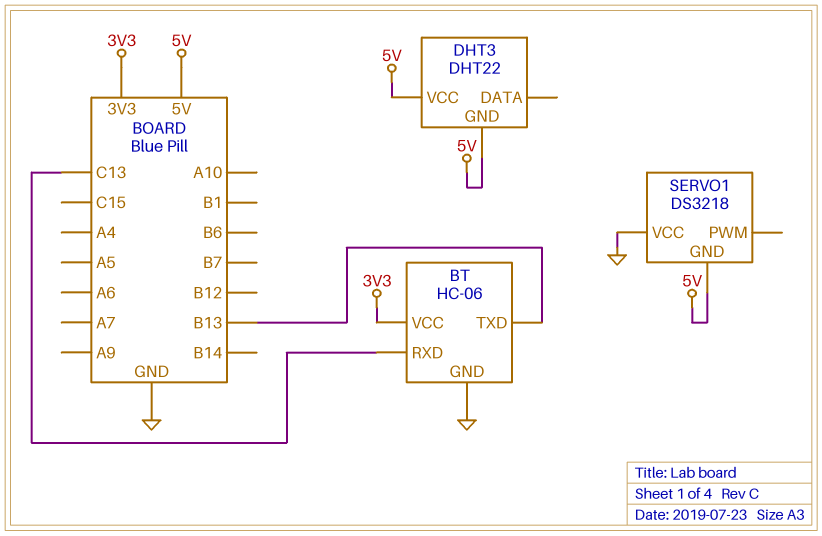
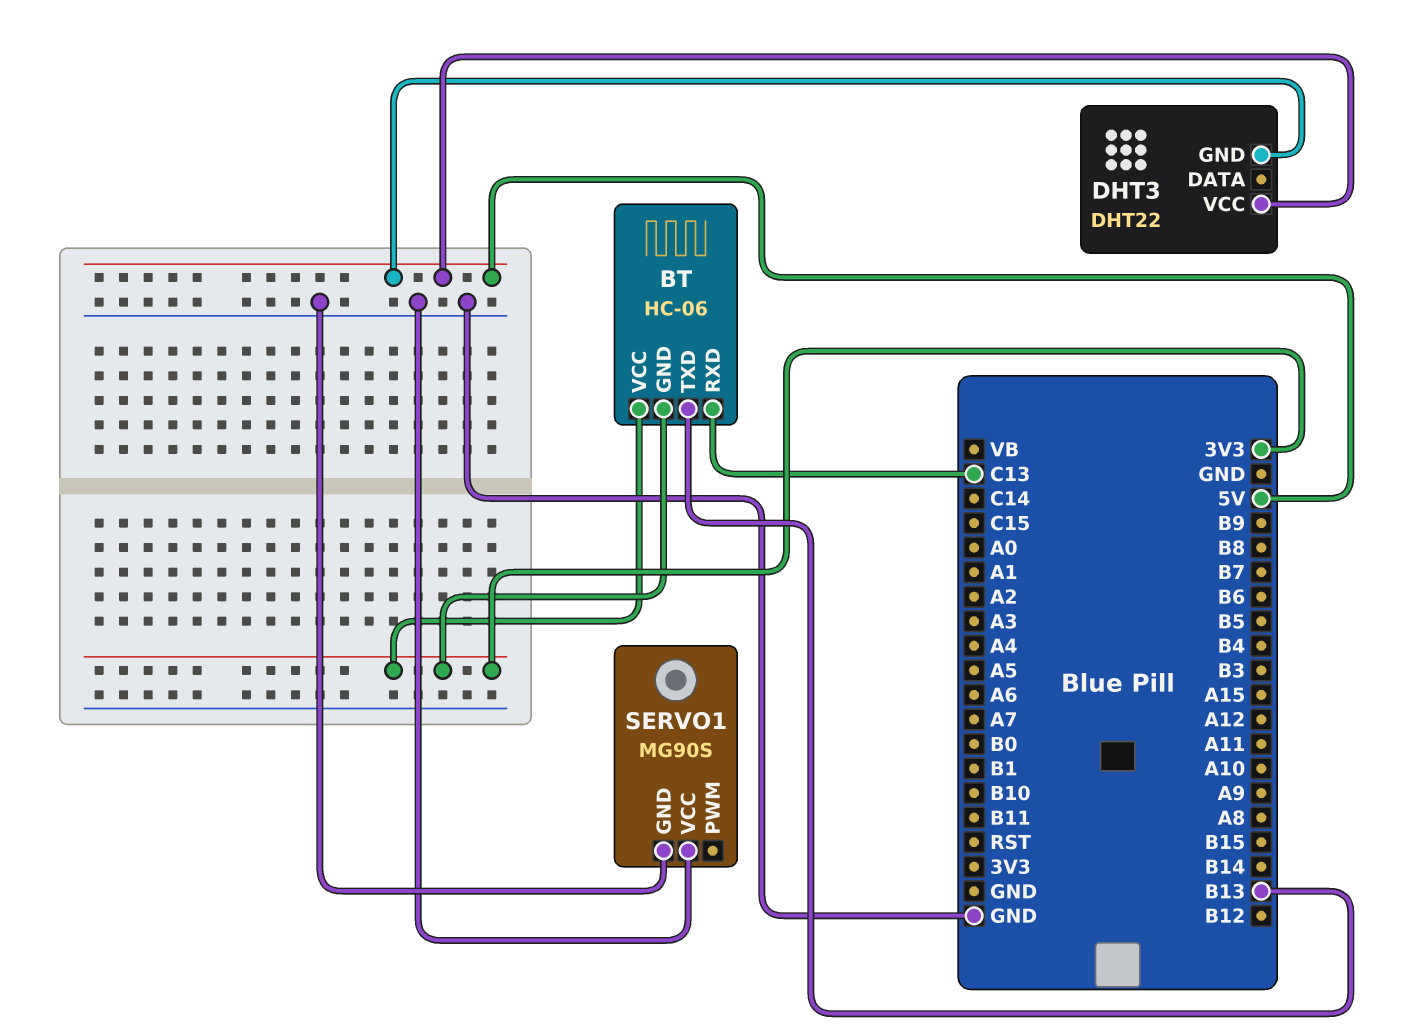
BT pin GND: GND -> 3V3
SERVO1: DS3218 -> MG90S
SERVO1 pin GND: 5V -> GND

